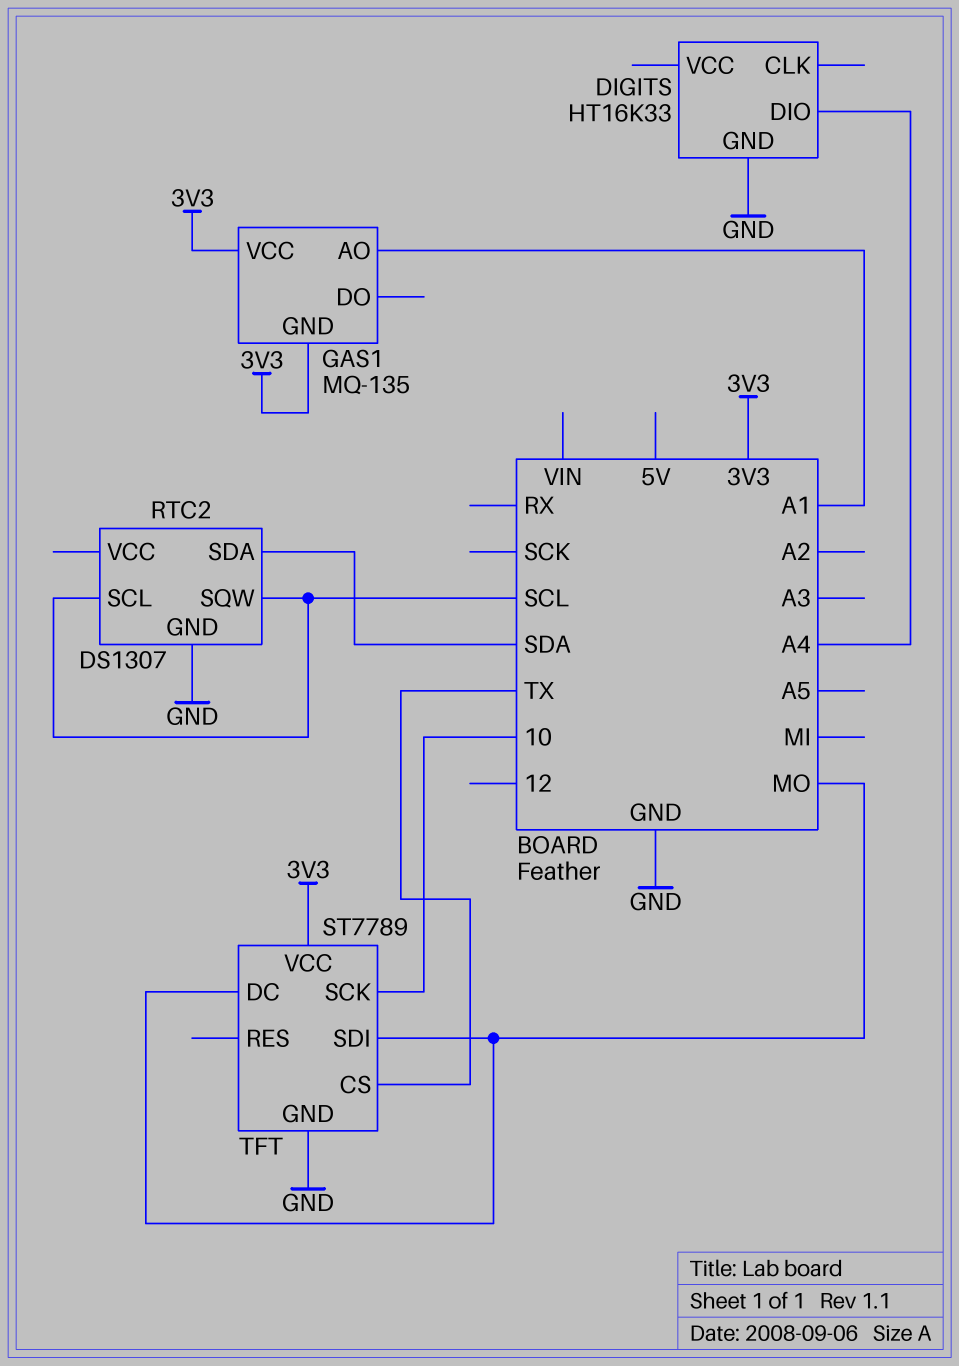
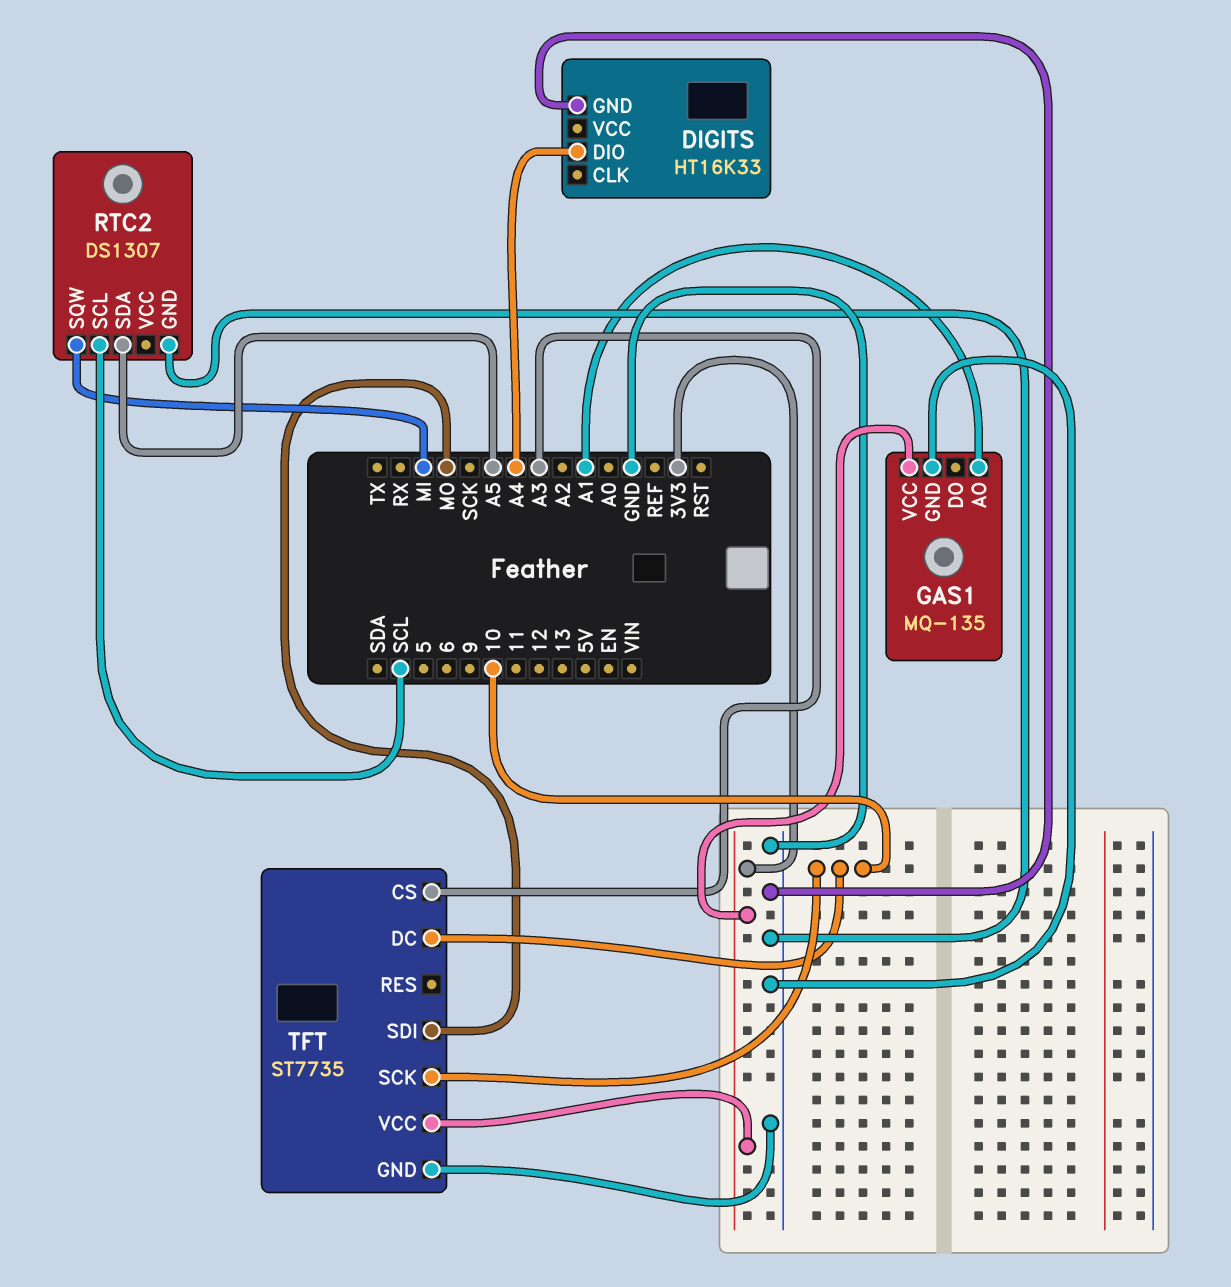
GAS1 pin GND: 3V3 -> GND
RTC2 pin SDA: SDA -> A5
RTC2 pin SQW: SCL -> MI
TFT: ST7789 -> ST7735
TFT pin CS: TX -> A3
TFT pin DC: MO -> 10

